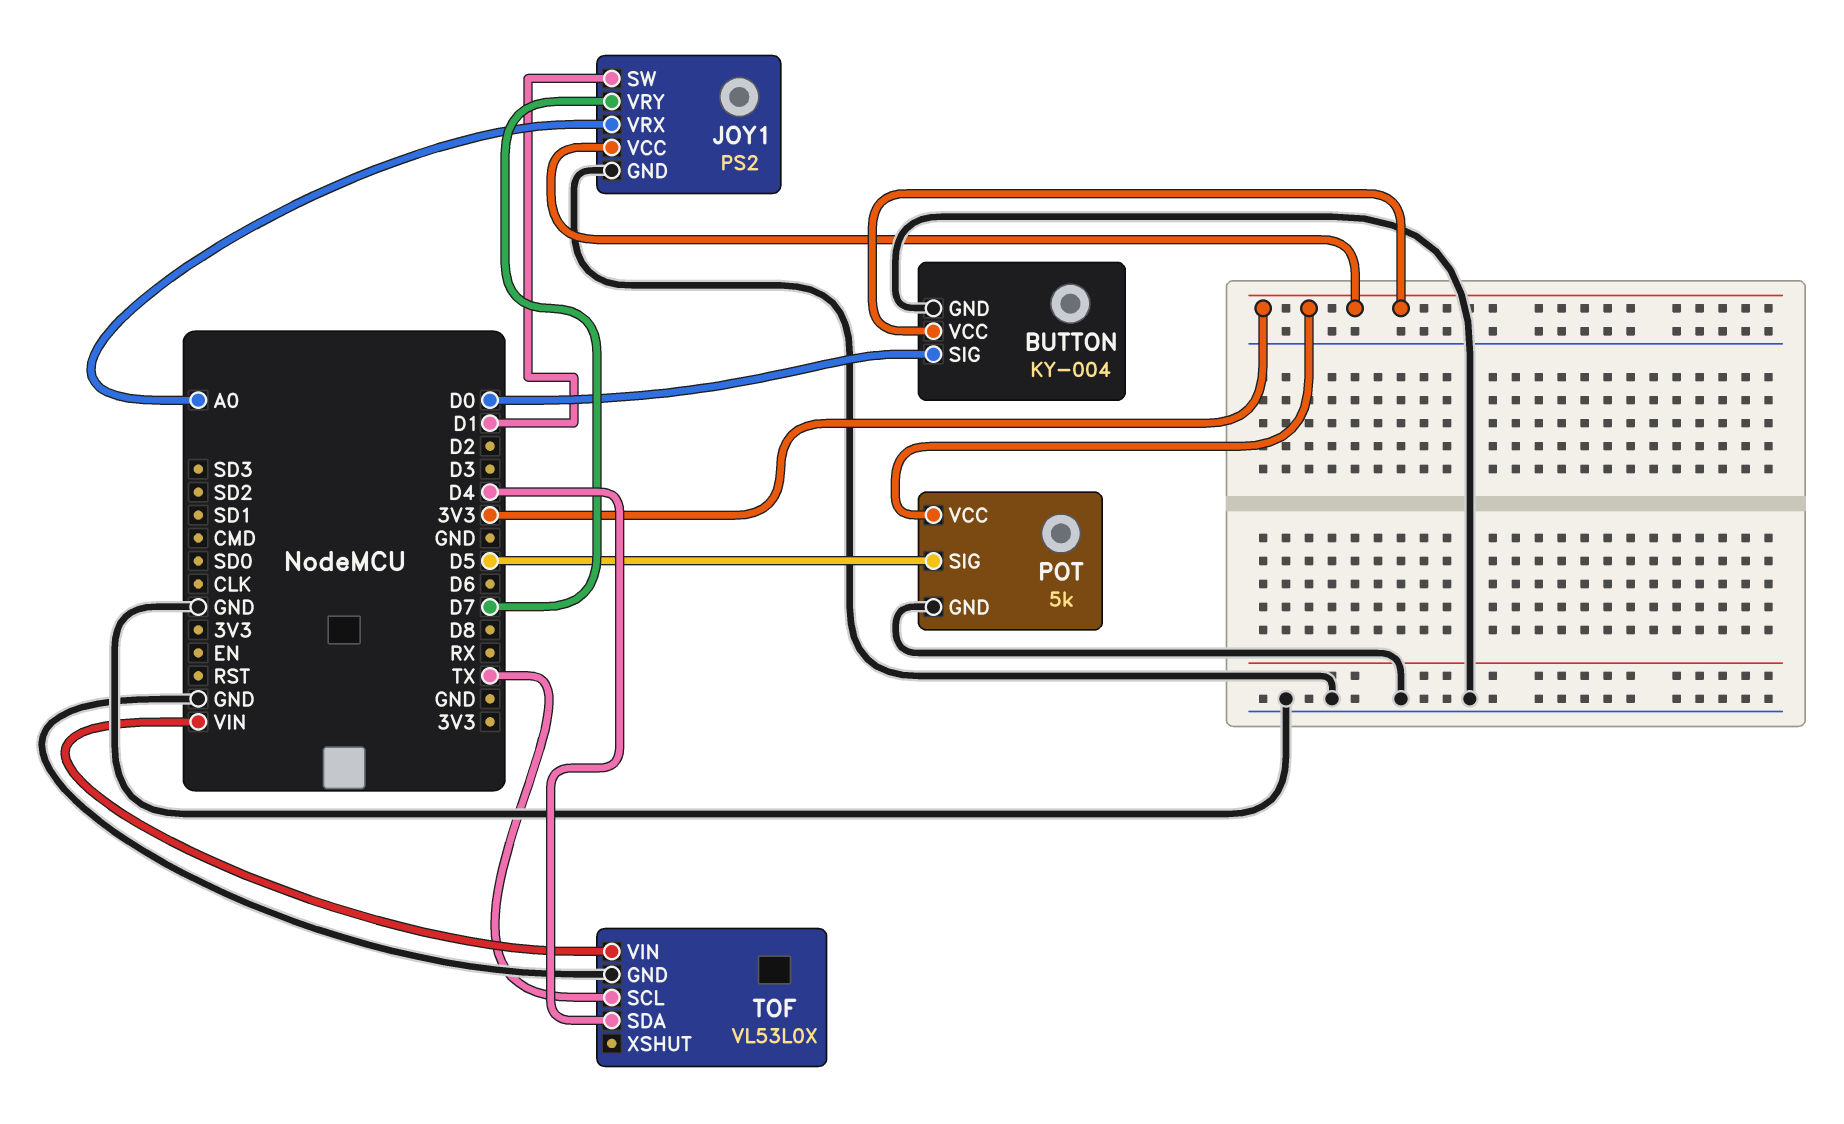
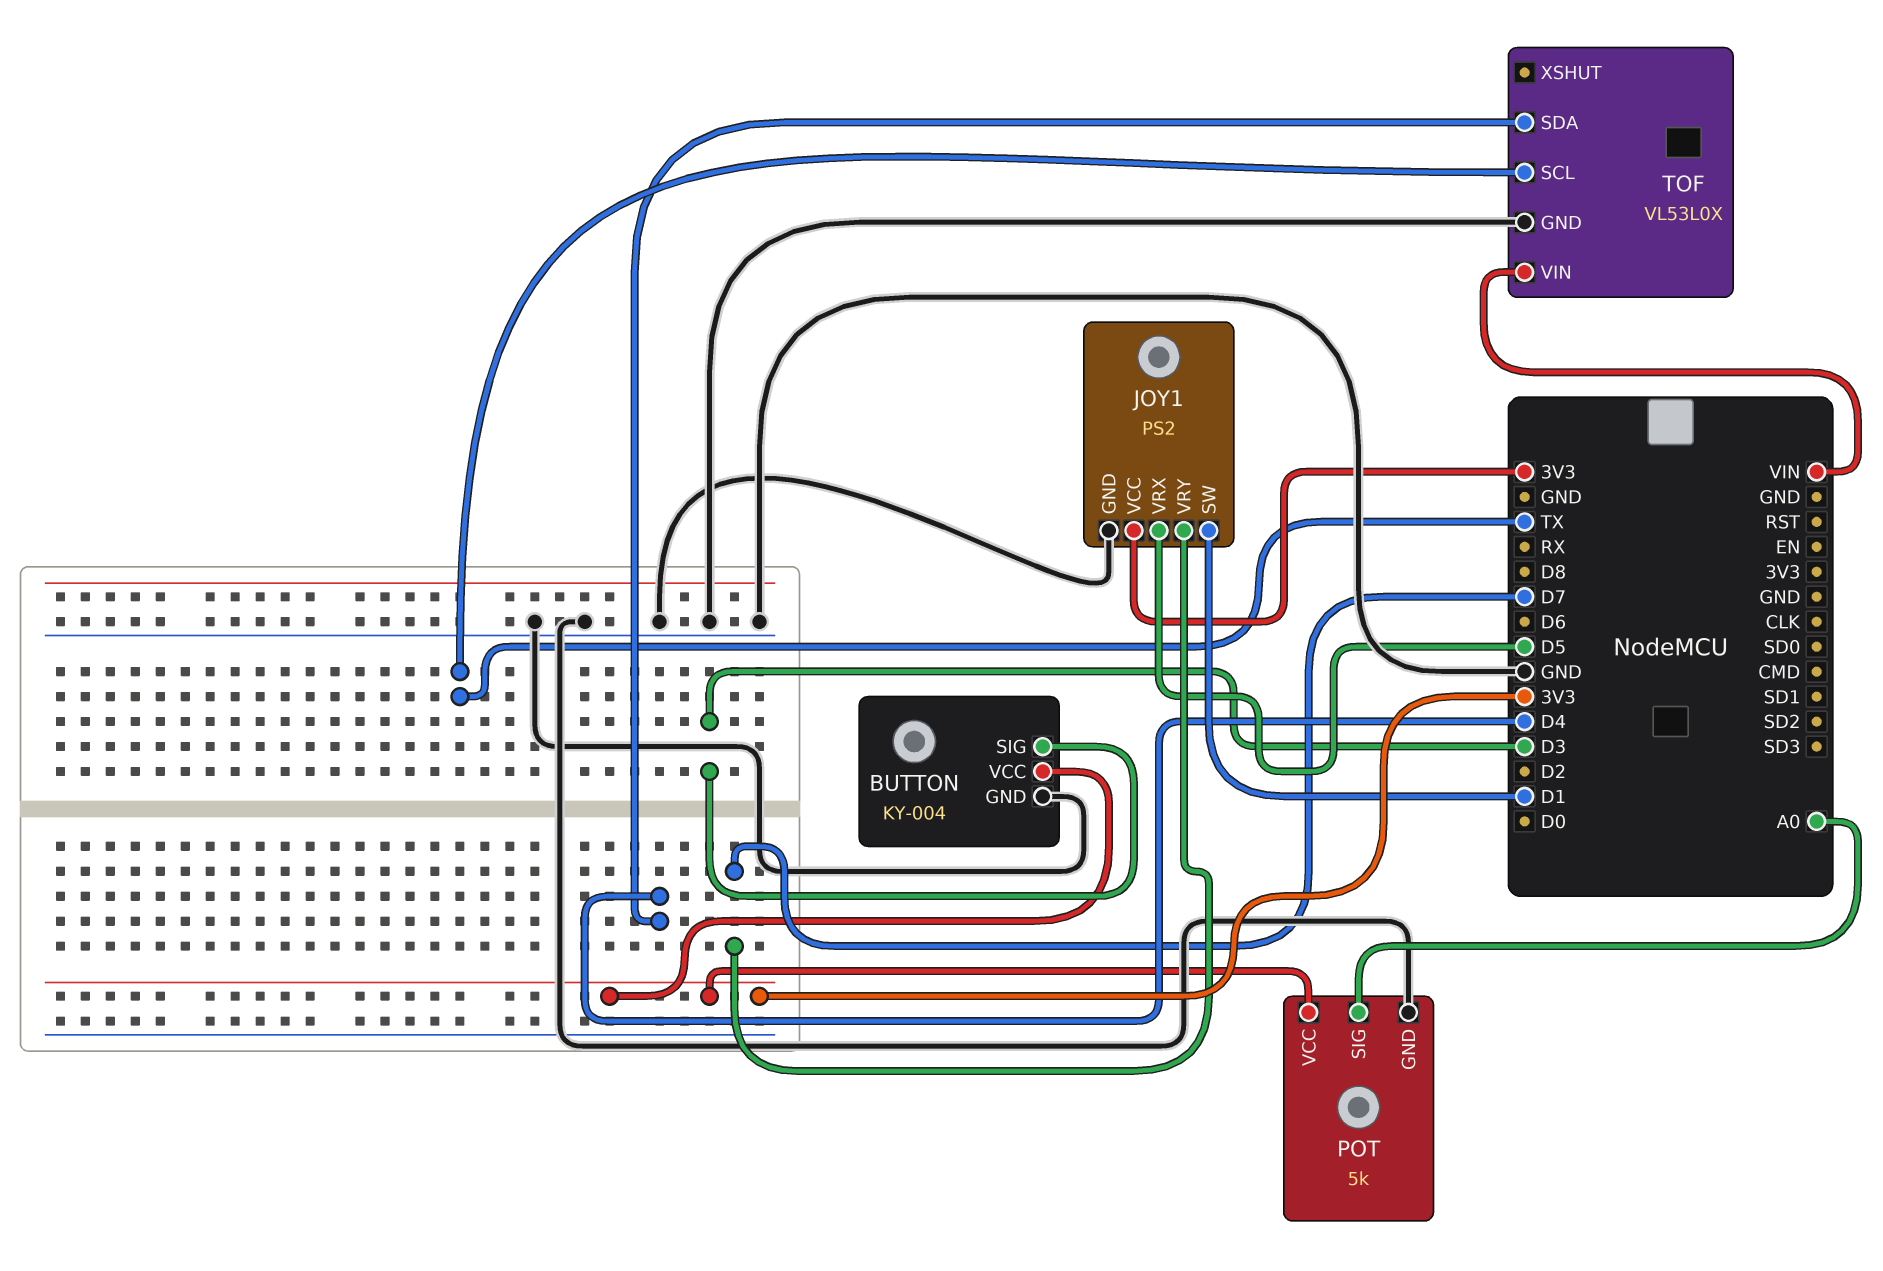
BUTTON pin SIG: D0 -> D3
JOY1 pin VRX: A0 -> D5
POT pin SIG: D5 -> A0

